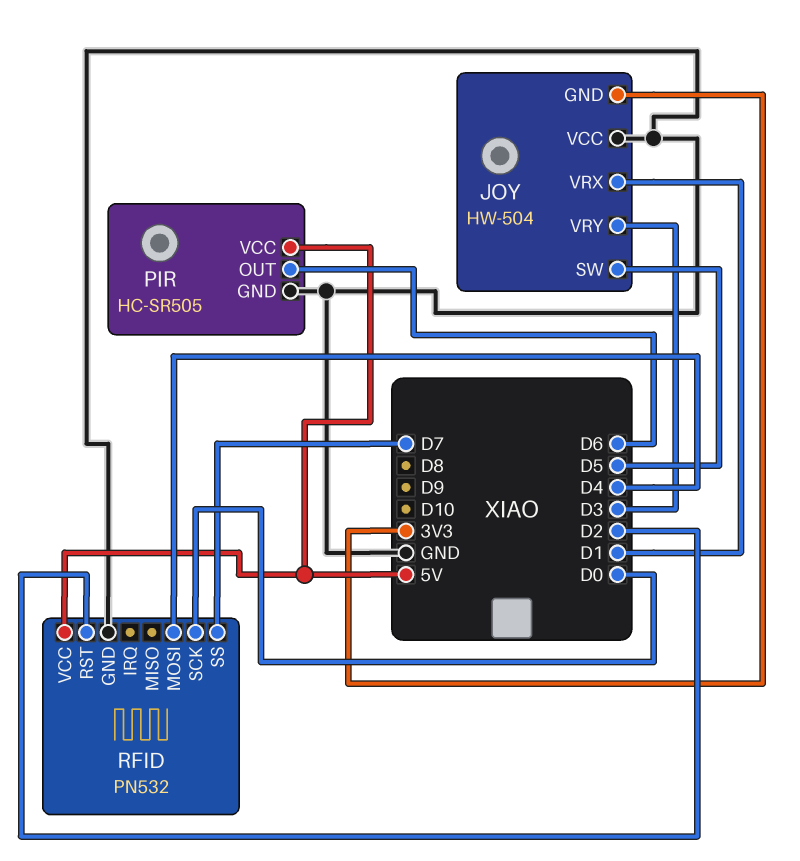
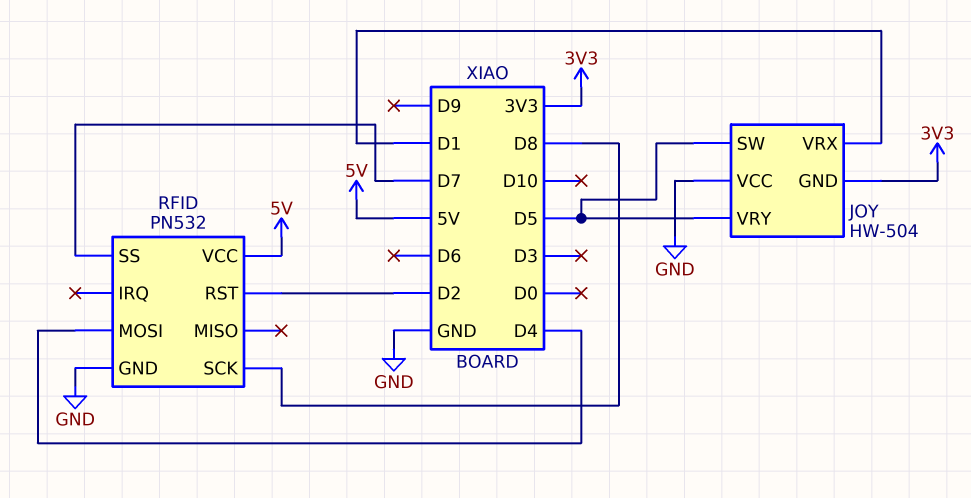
JOY pin VRY: D3 -> D5
PIR: HC-SR505 -> none
PIR pin GND: GND -> none
PIR pin OUT: D6 -> none
PIR pin VCC: 5V -> none
RFID pin SCK: D0 -> D8

